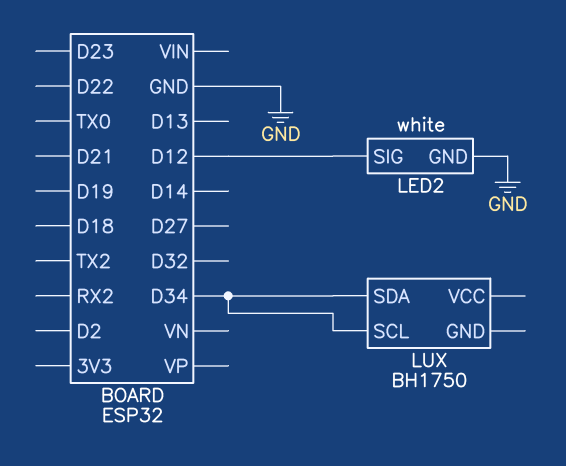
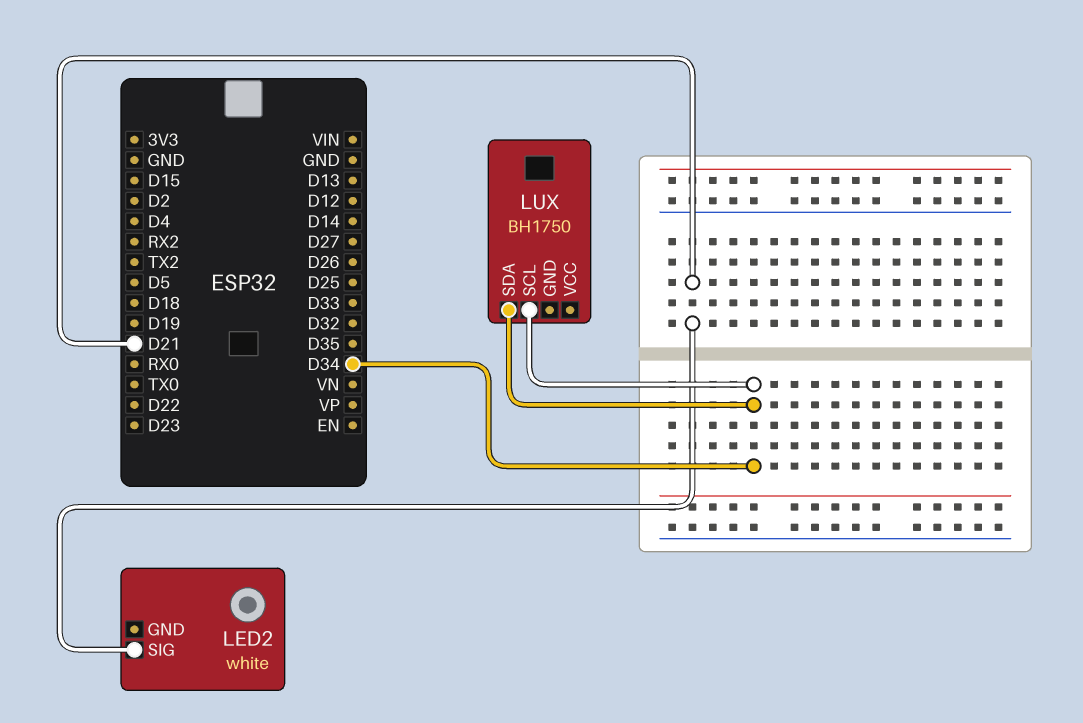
LED2 pin GND: GND -> none
LED2 pin SIG: D12 -> D21

